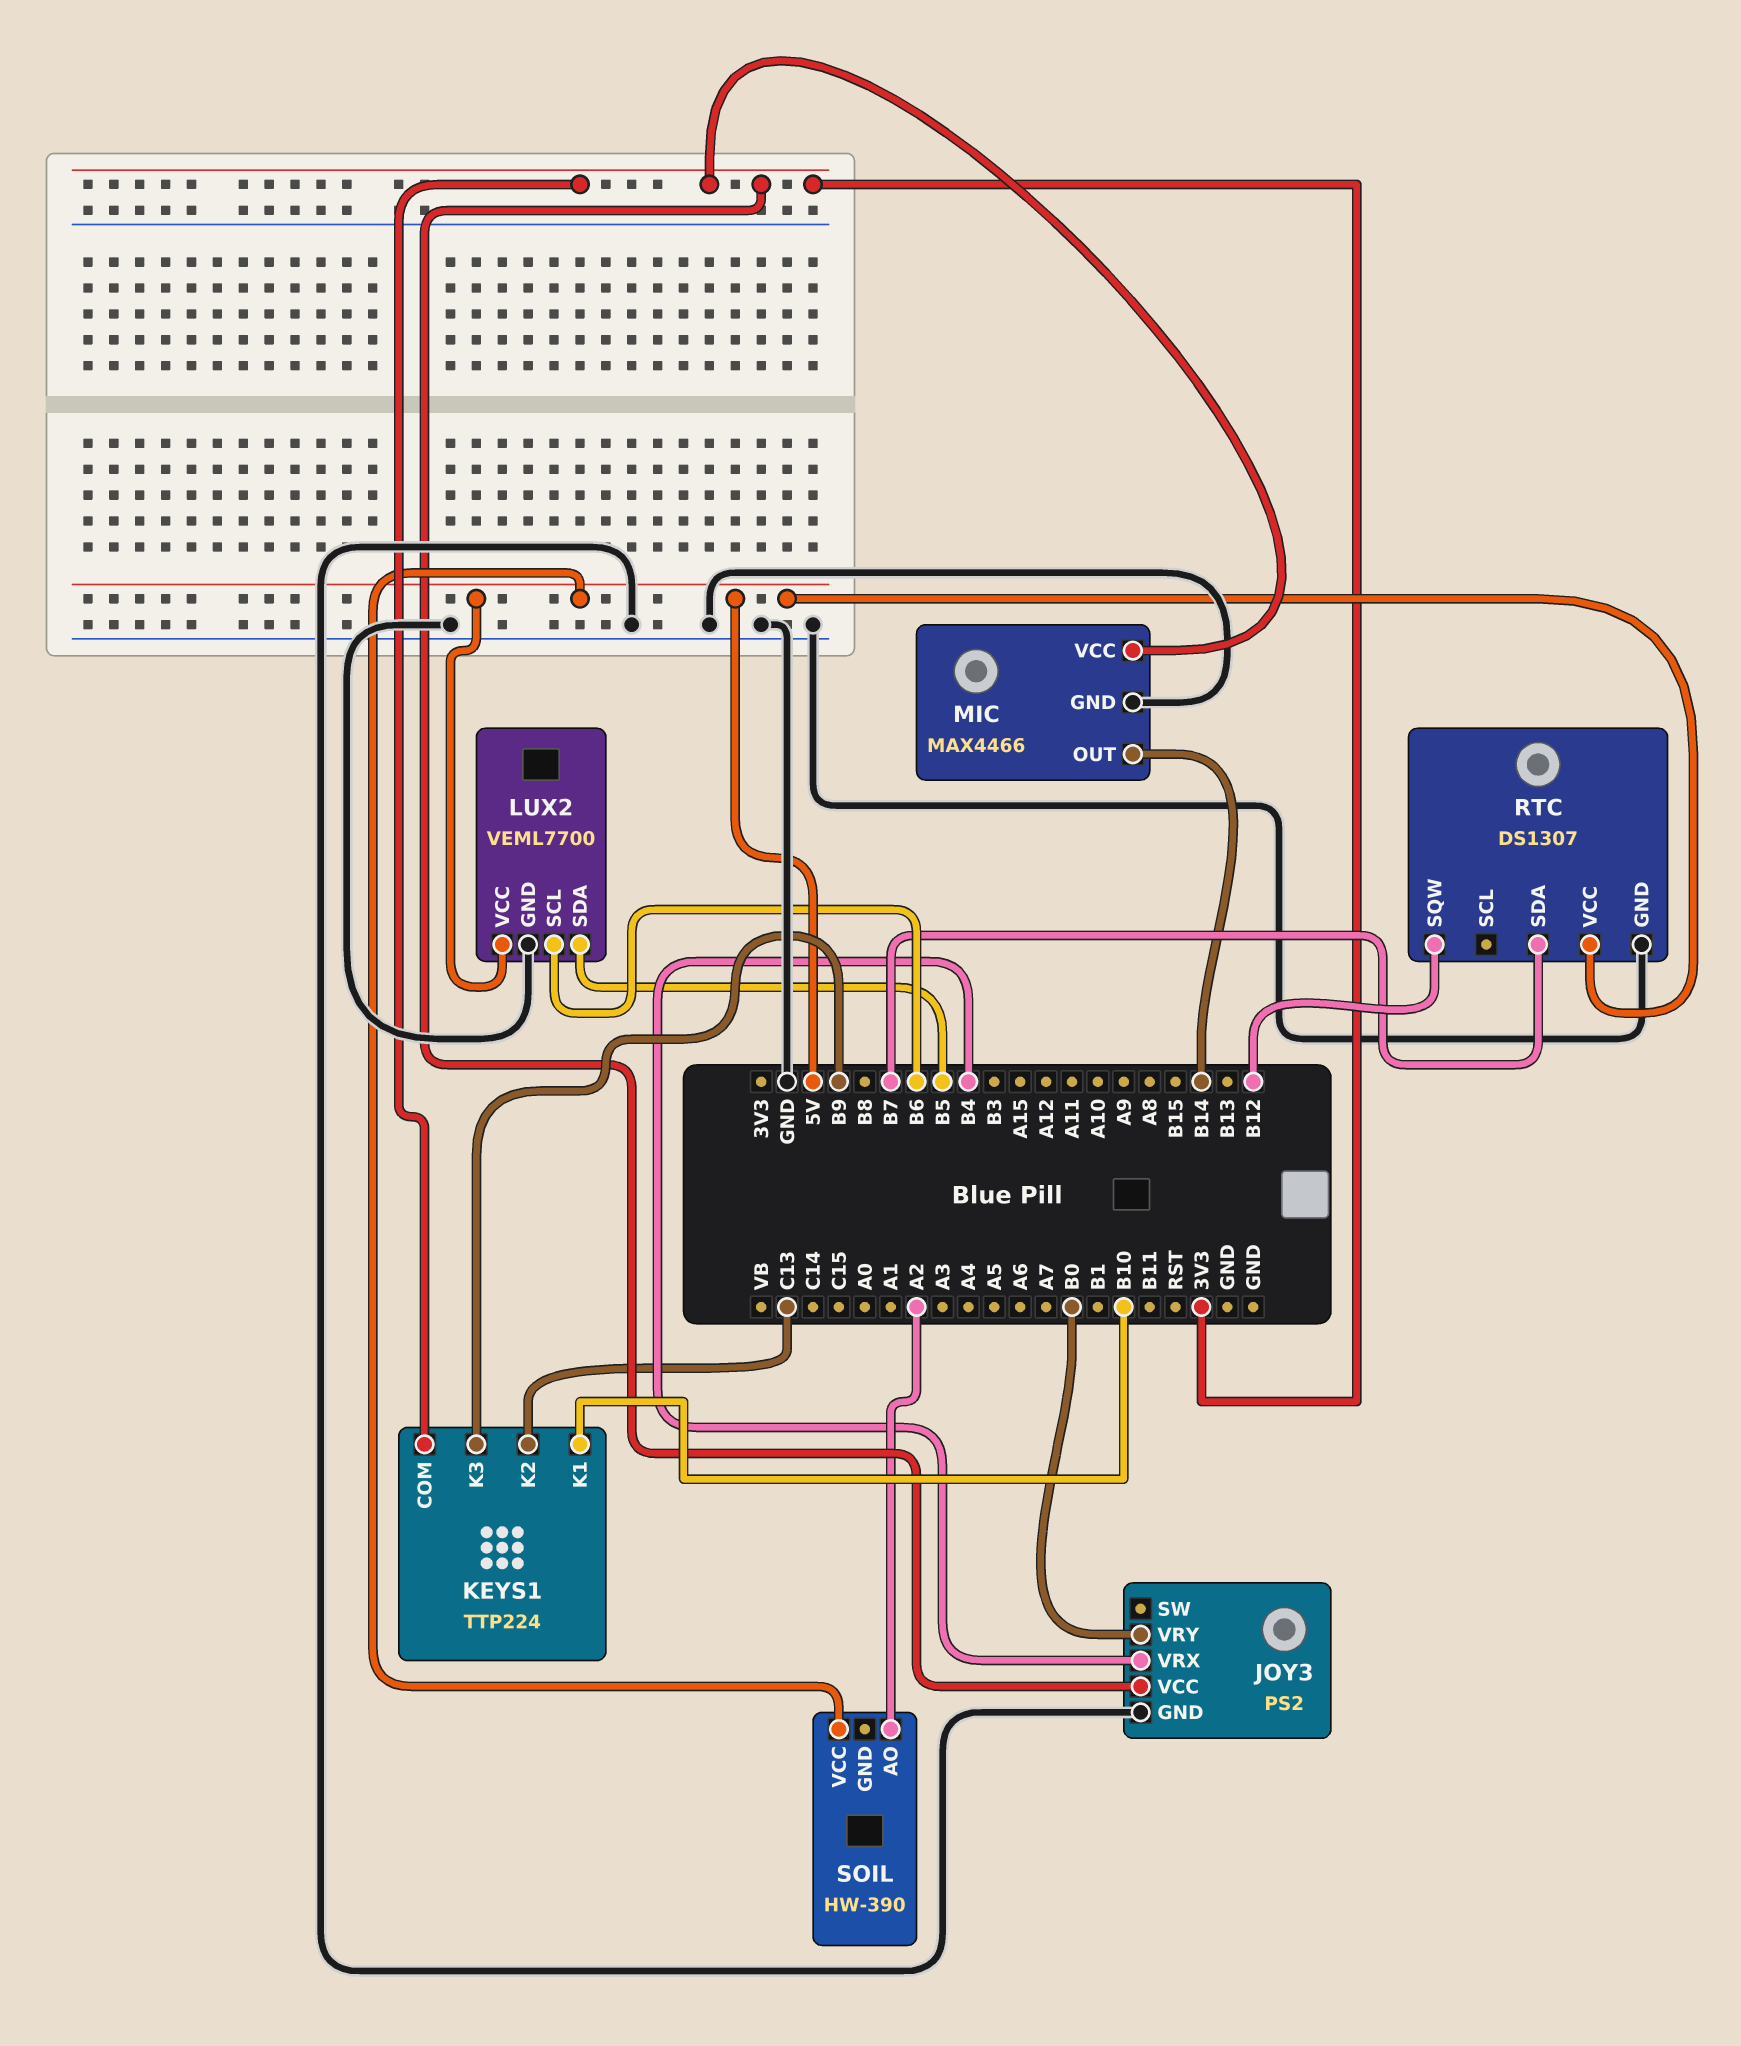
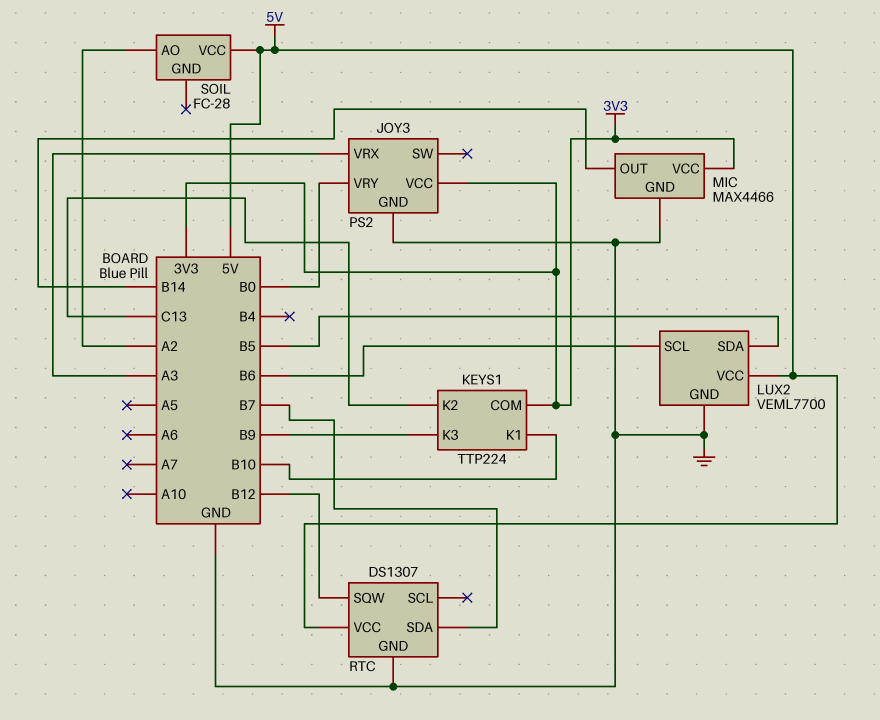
JOY3 pin VRX: B4 -> A3
SOIL: HW-390 -> FC-28

